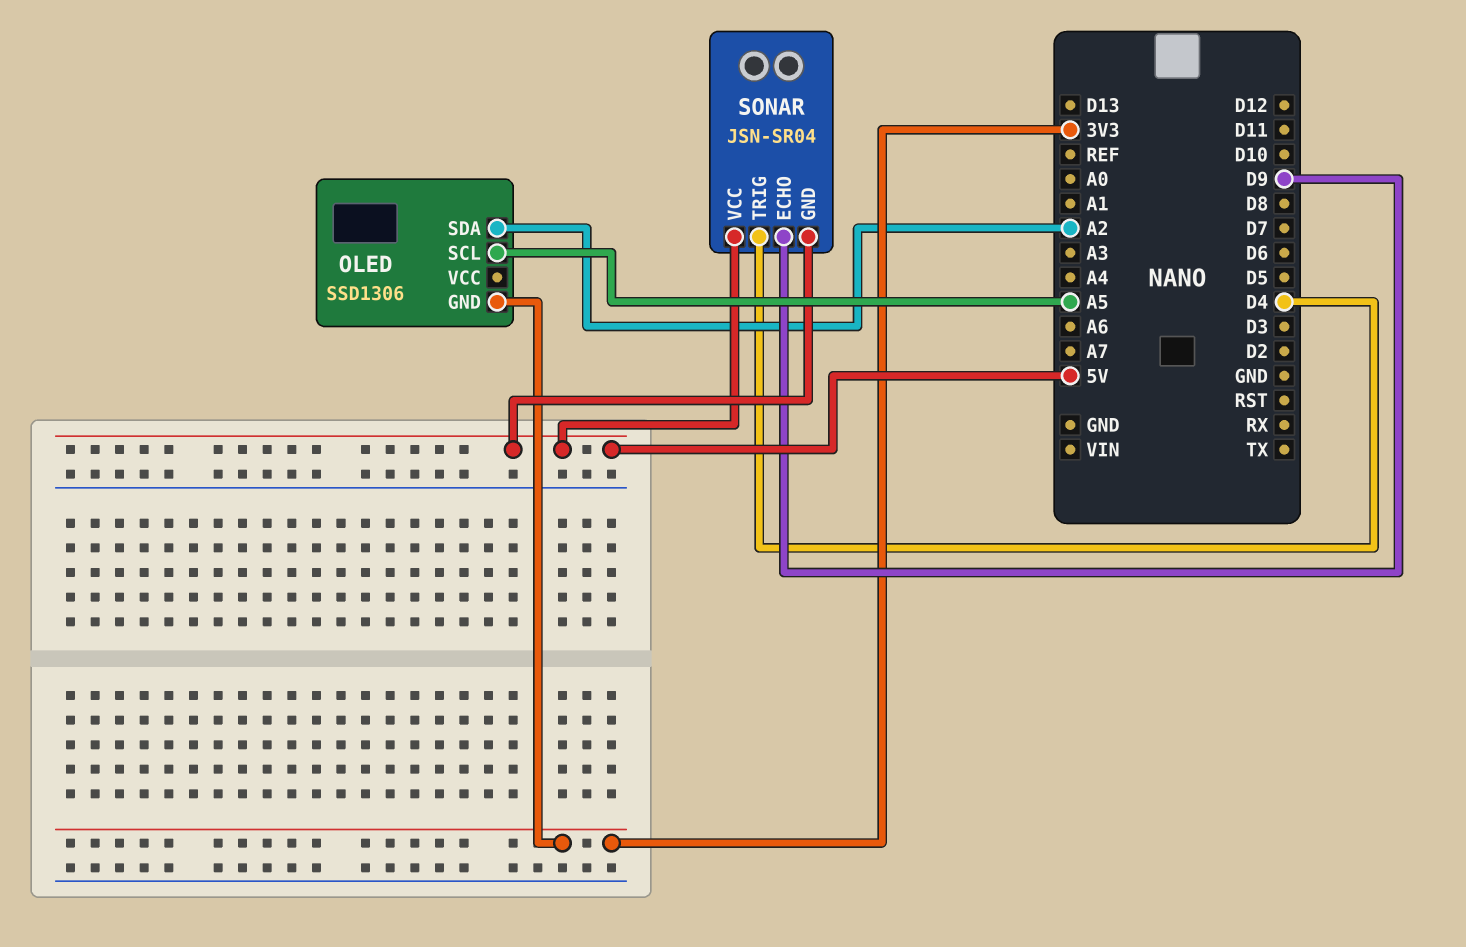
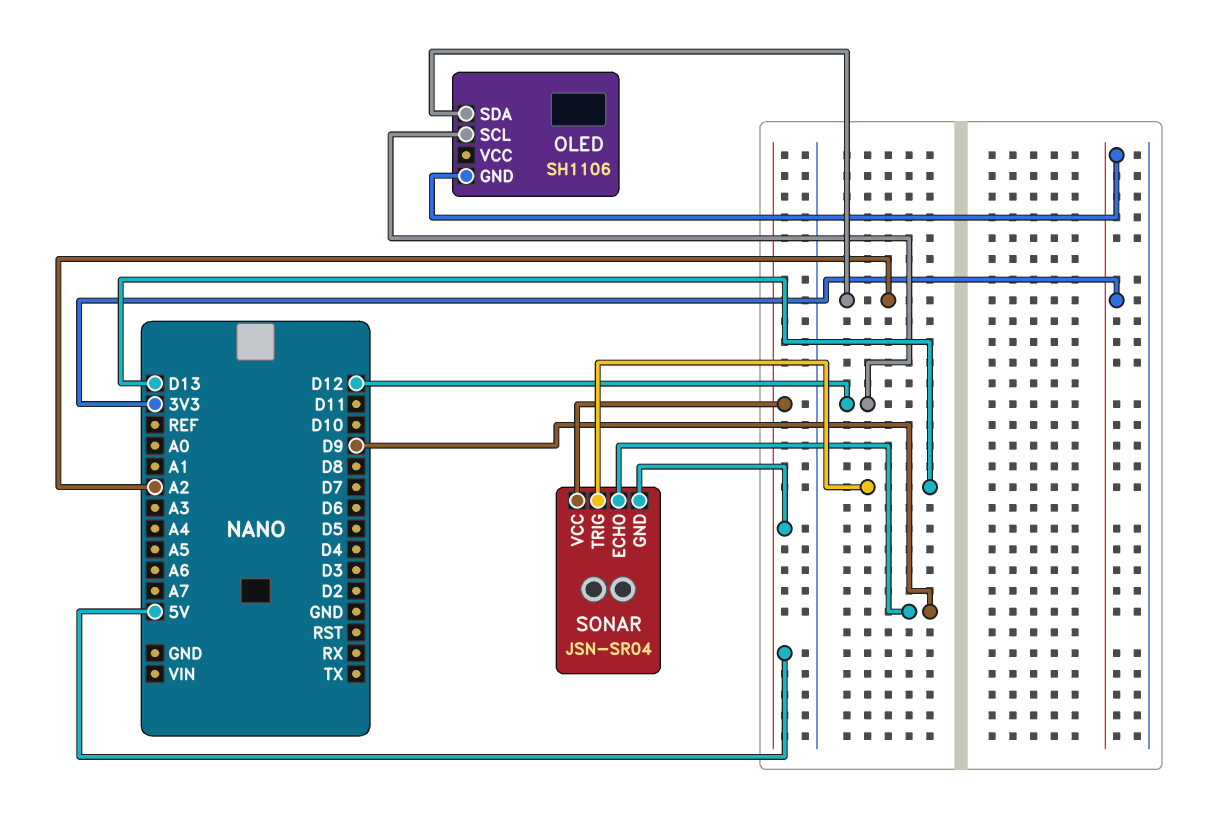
OLED: SSD1306 -> SH1106
OLED pin SCL: A5 -> D12
SONAR pin TRIG: D4 -> D13

